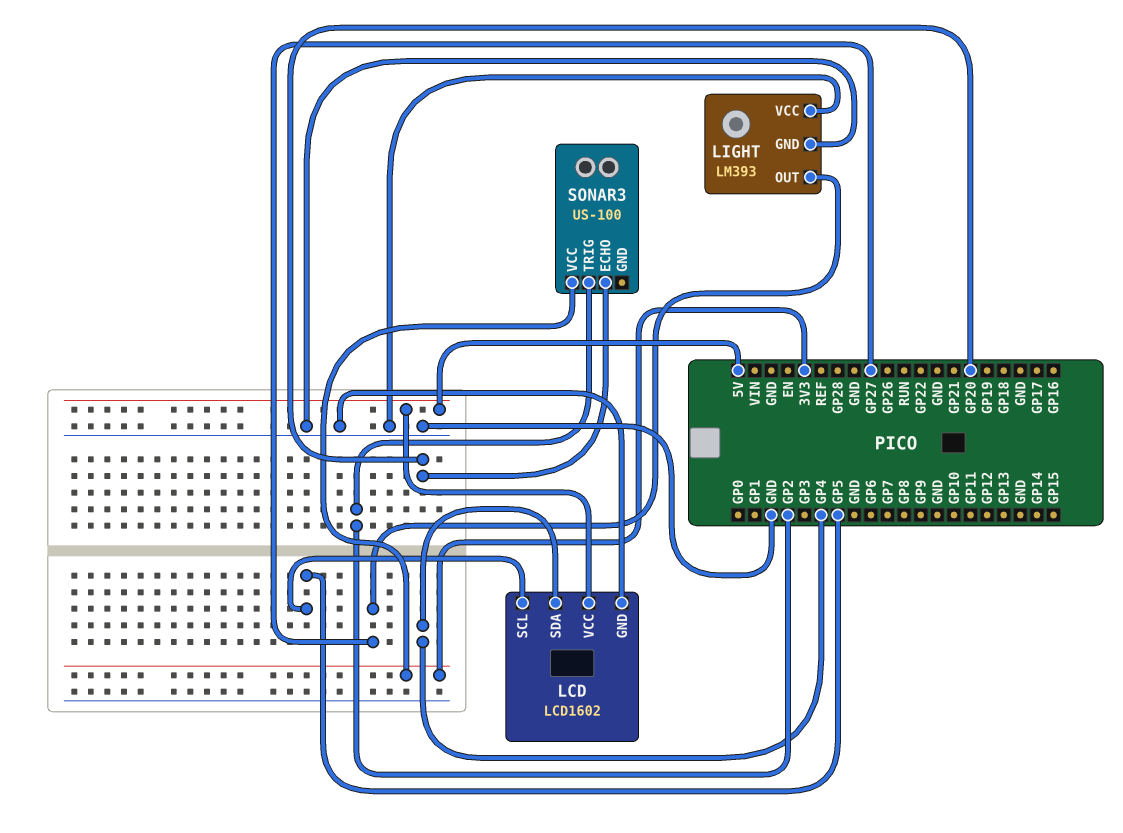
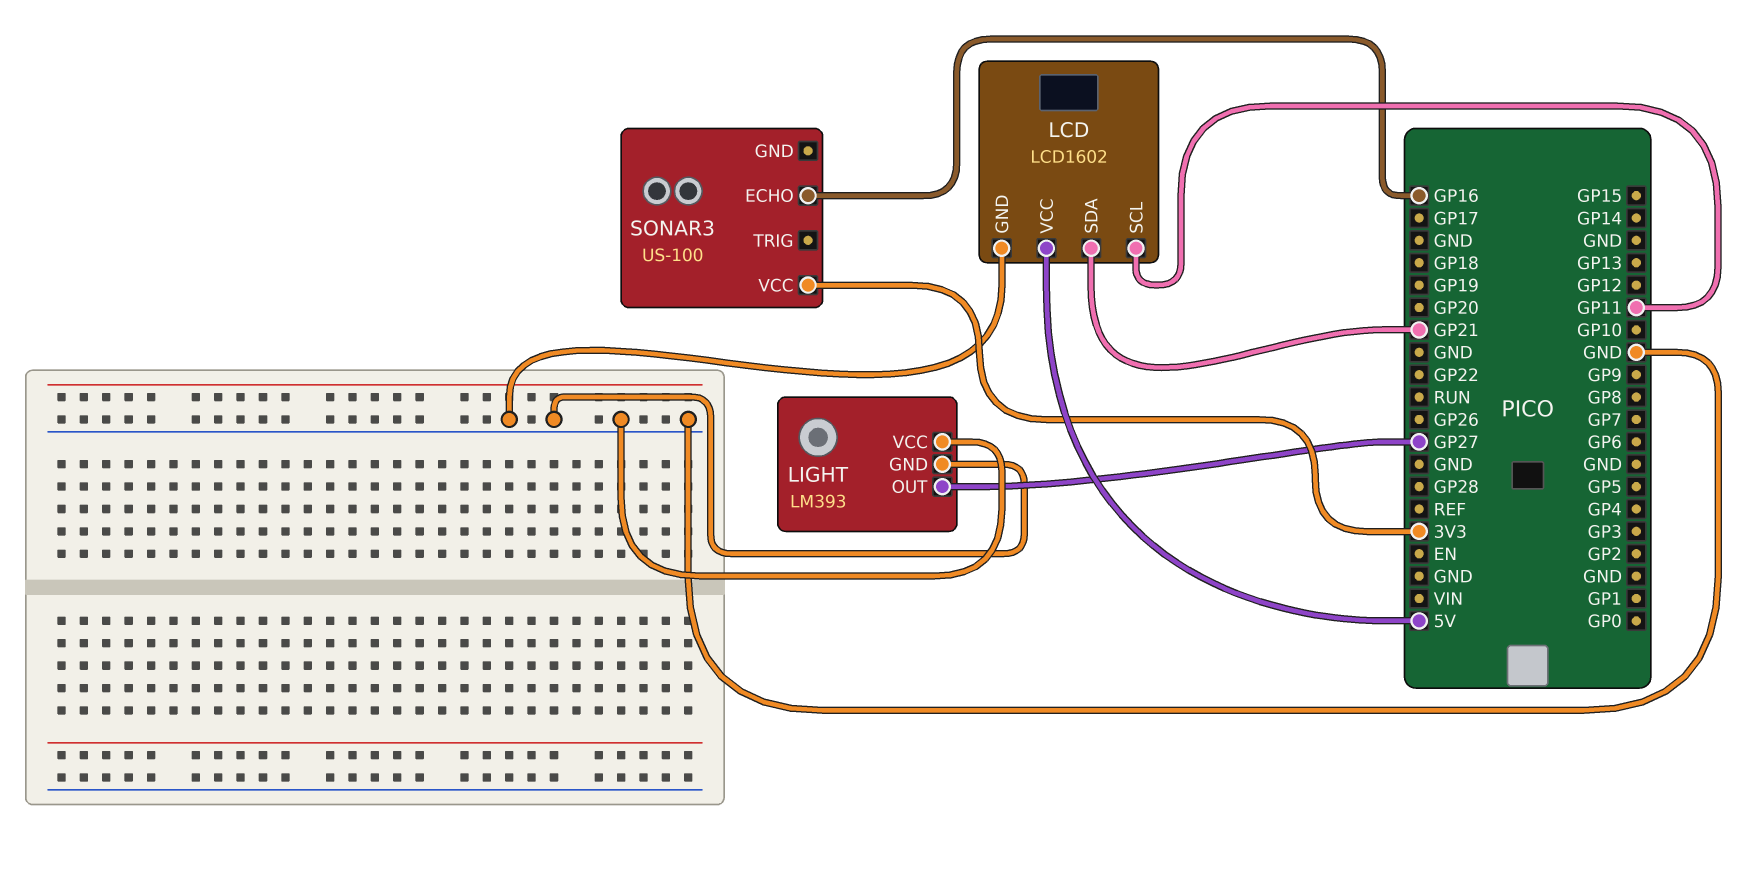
LCD pin SCL: GP5 -> GP11
LCD pin SDA: GP4 -> GP21
SONAR3 pin ECHO: GP20 -> GP16
SONAR3 pin TRIG: GP2 -> none

